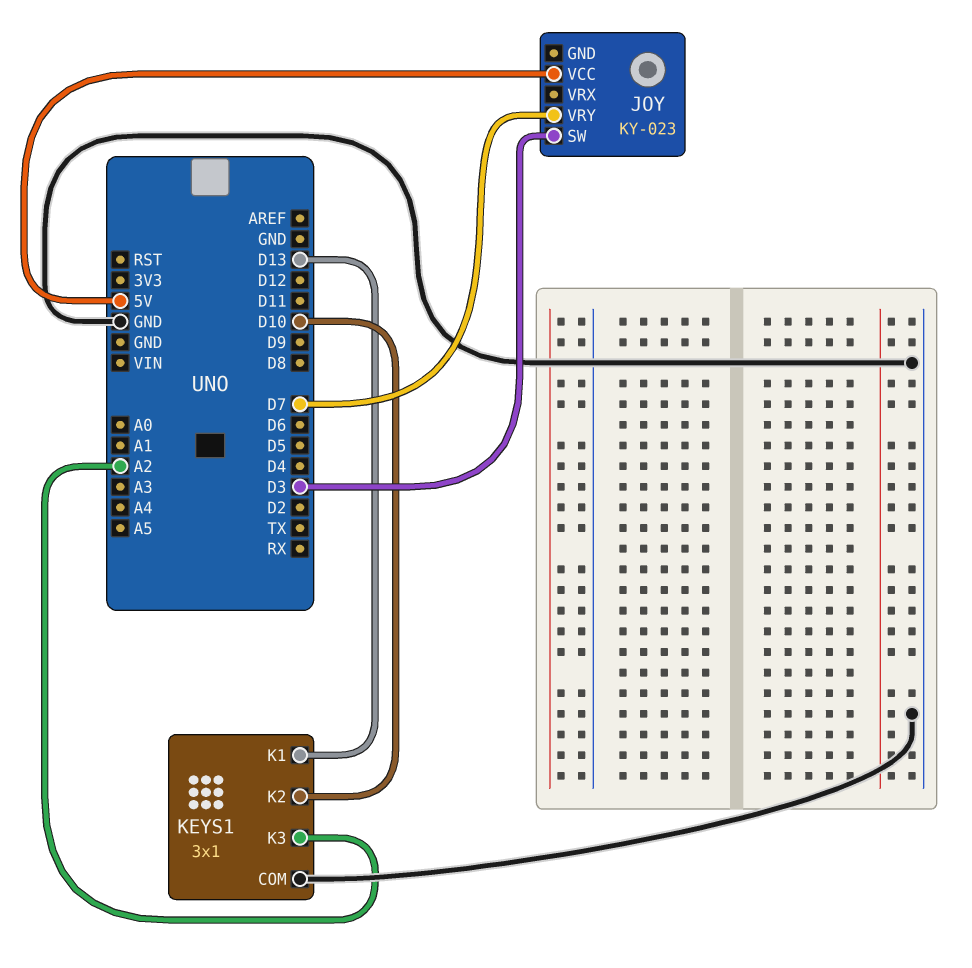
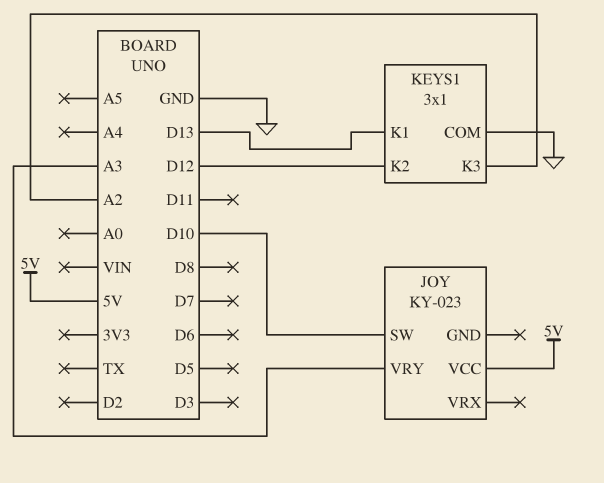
JOY pin SW: D3 -> D10
JOY pin VRY: D7 -> A3
KEYS1 pin K2: D10 -> D12

